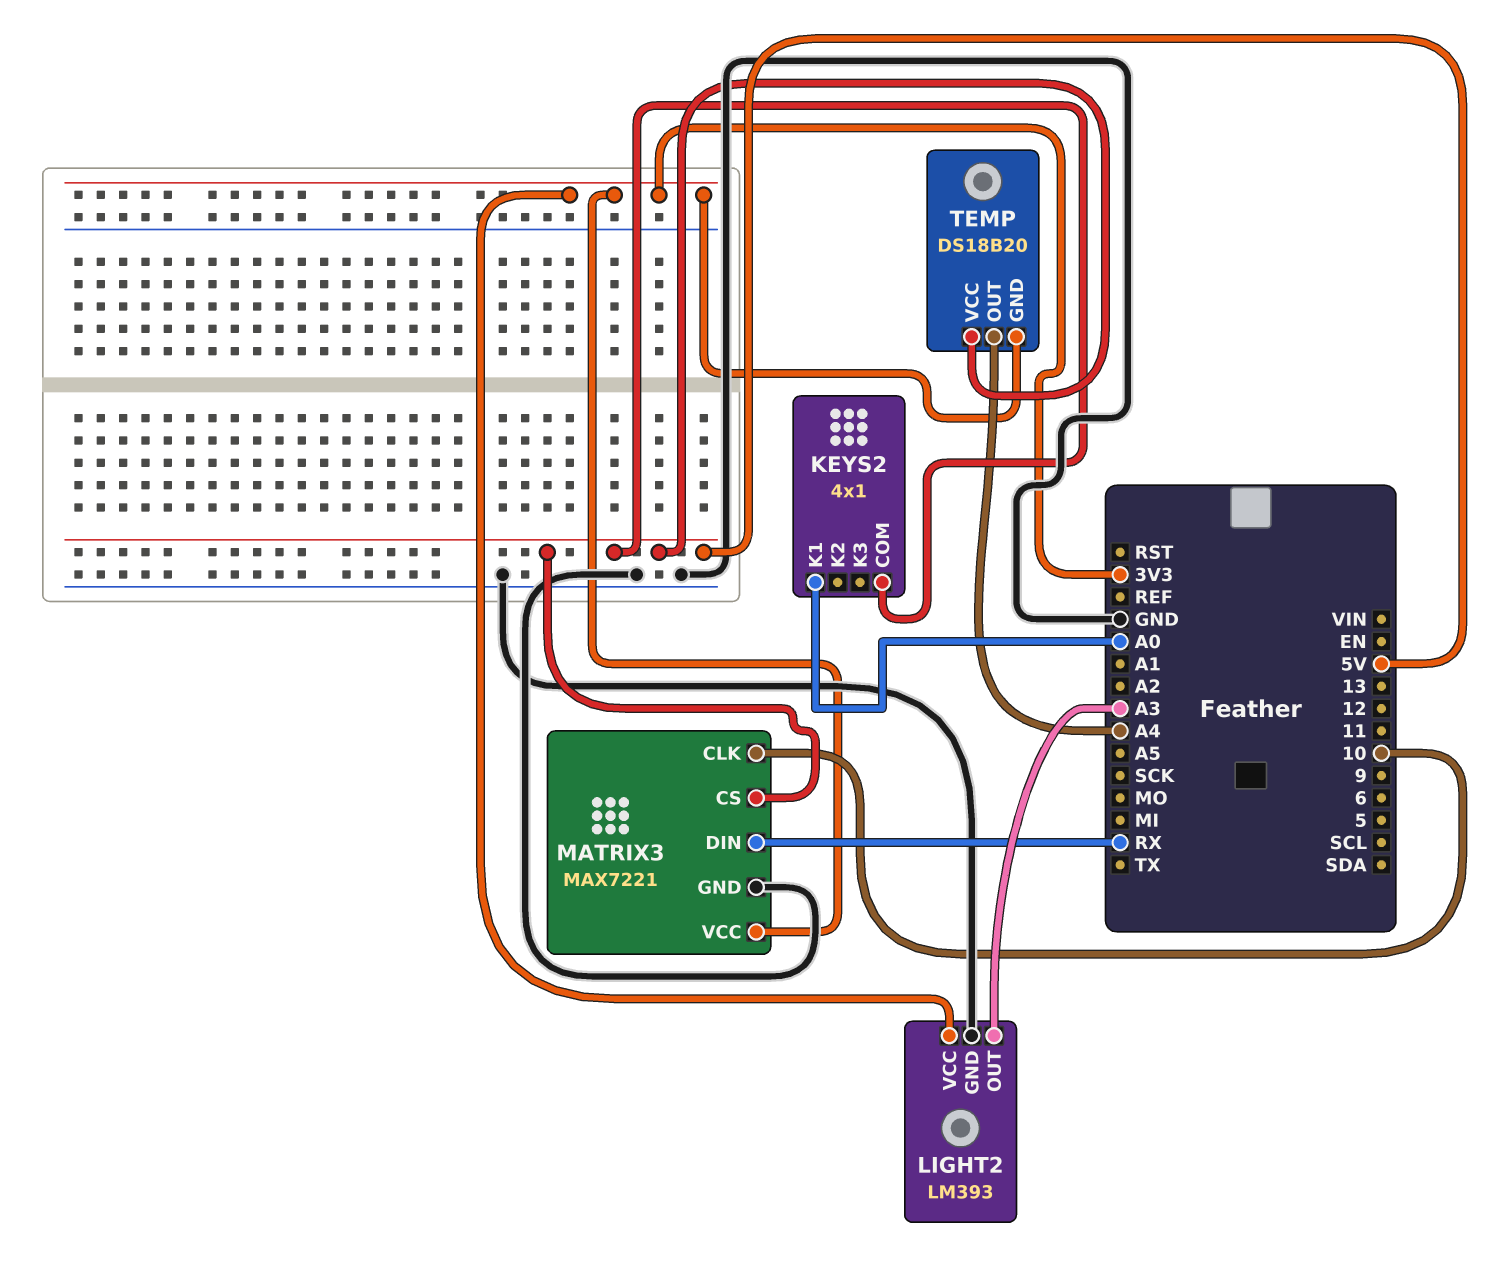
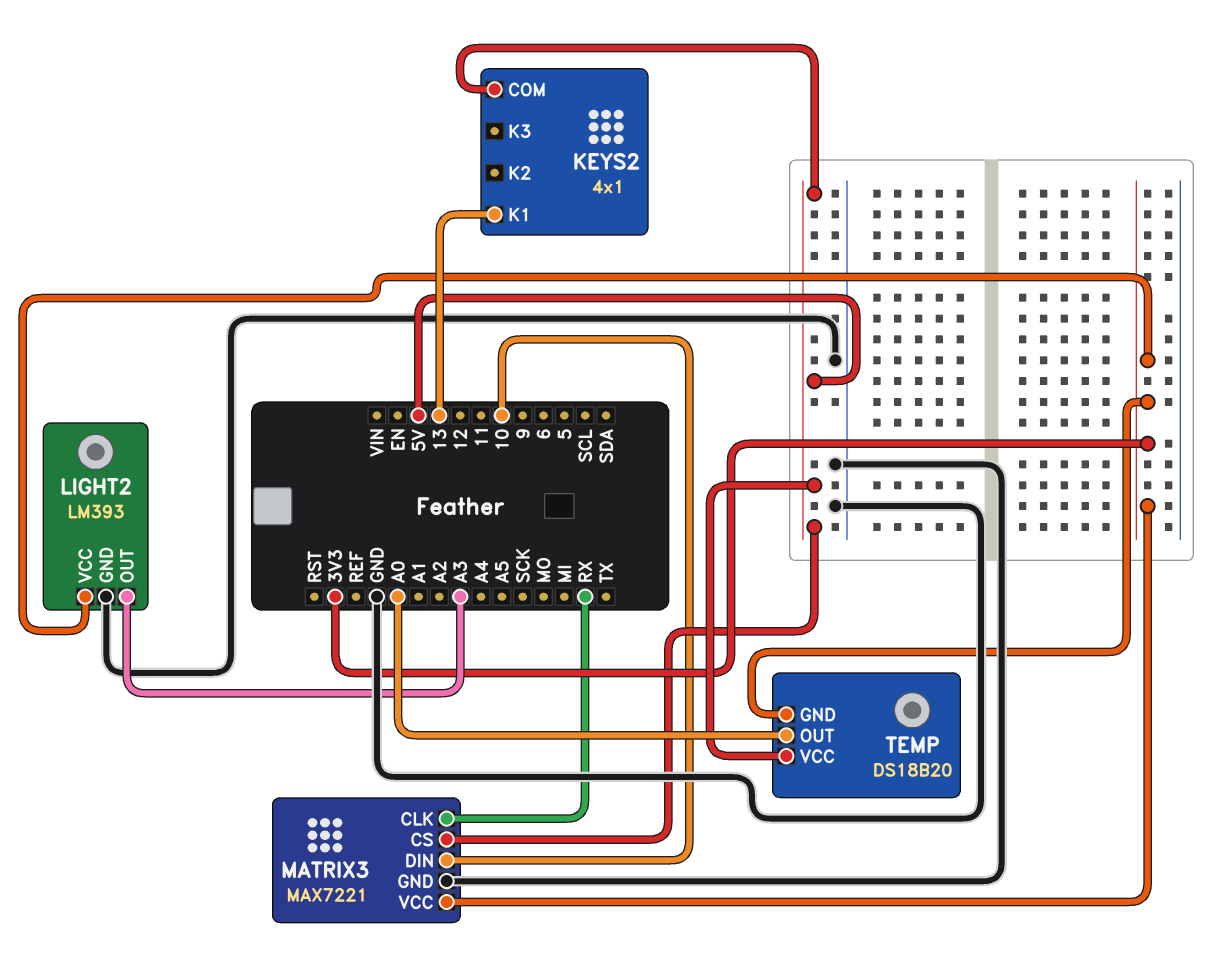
KEYS2 pin K1: A0 -> 13
MATRIX3 pin CLK: 10 -> RX
MATRIX3 pin DIN: RX -> 10
TEMP pin OUT: A4 -> A0

